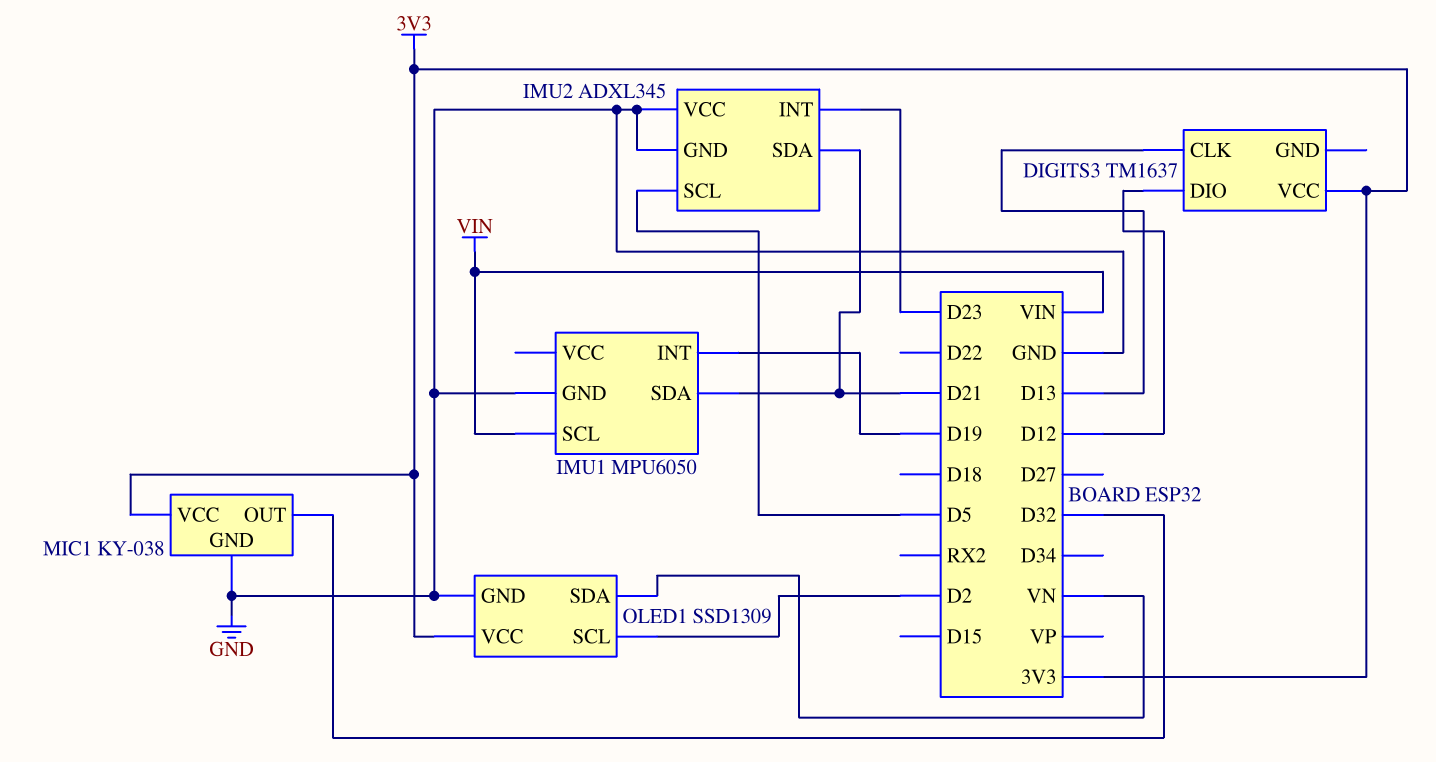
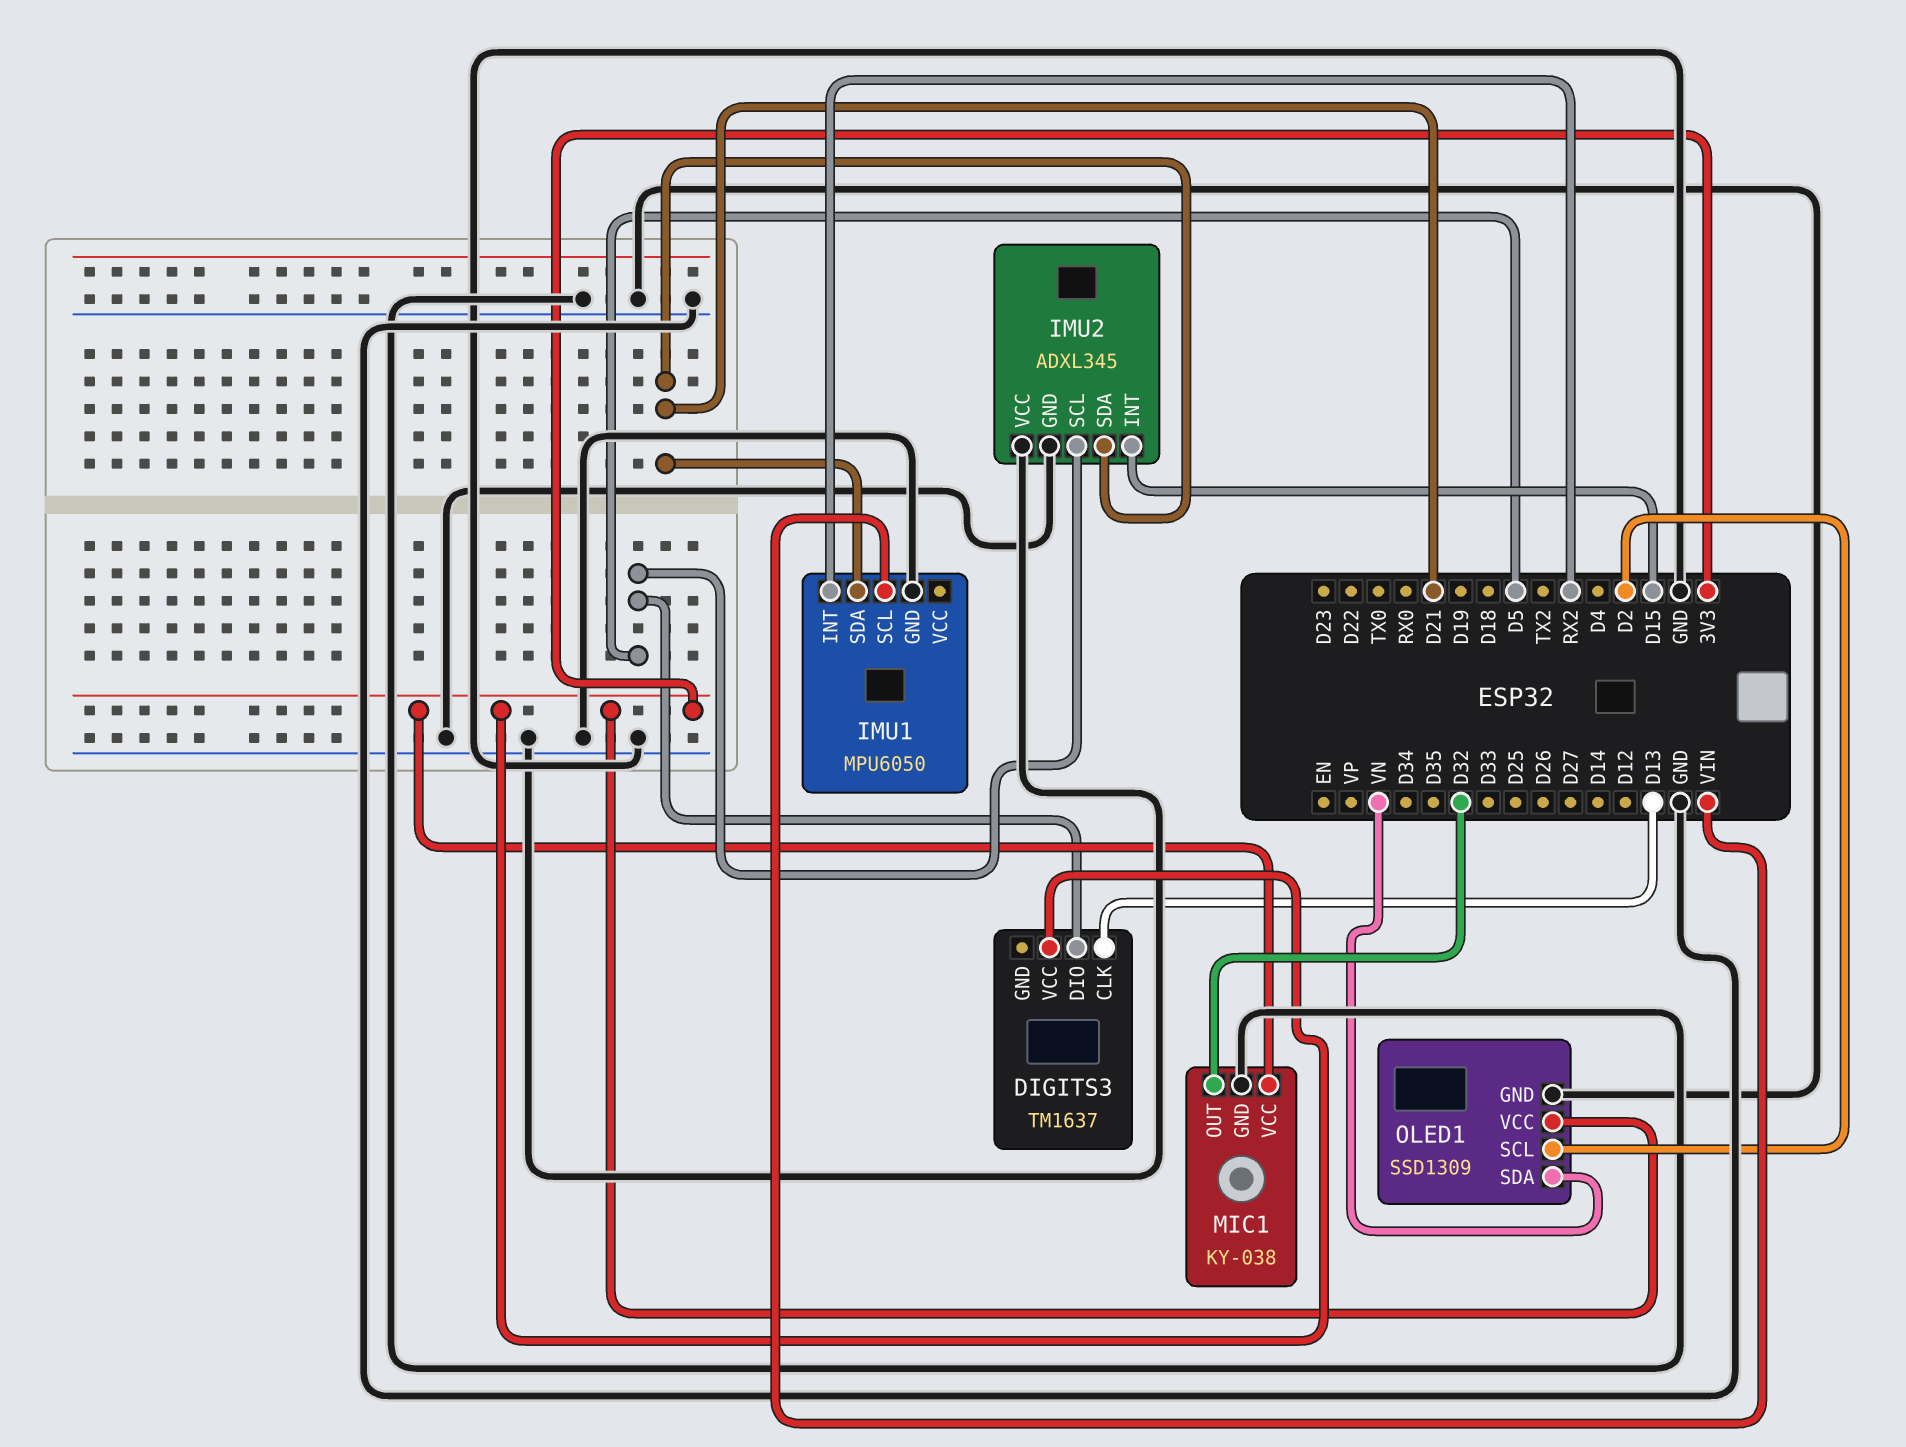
DIGITS3 pin DIO: D12 -> D5
IMU1 pin INT: D19 -> RX2
IMU2 pin INT: D23 -> D15

